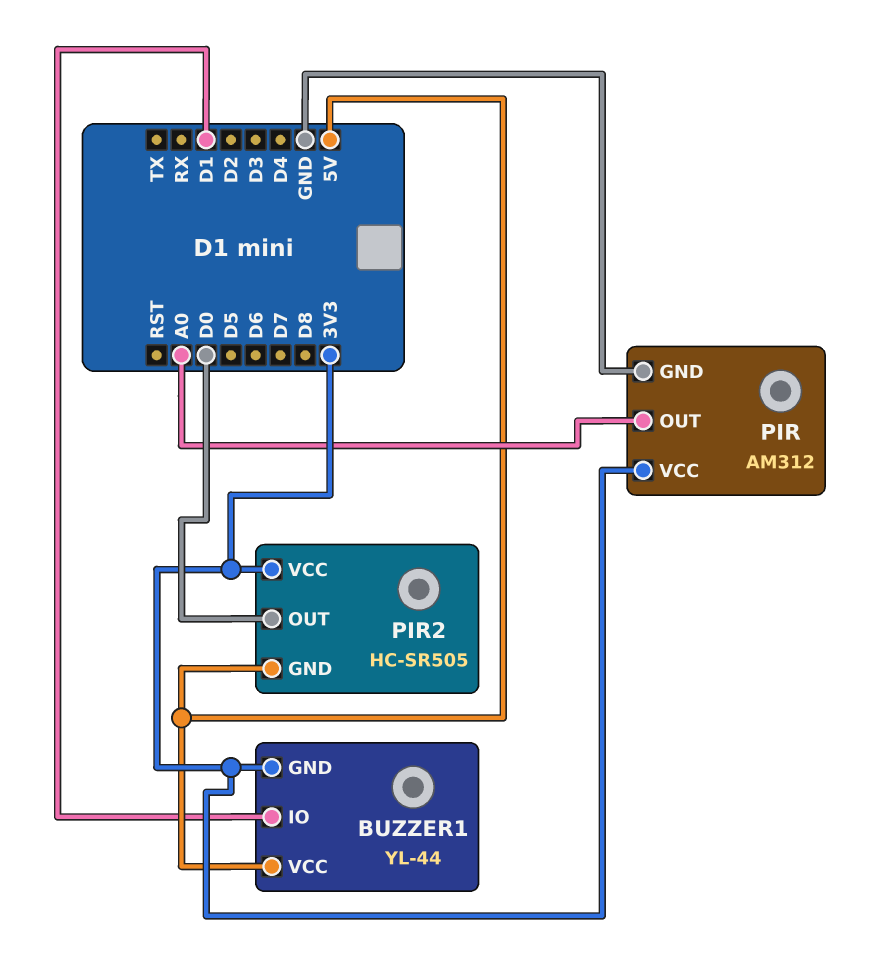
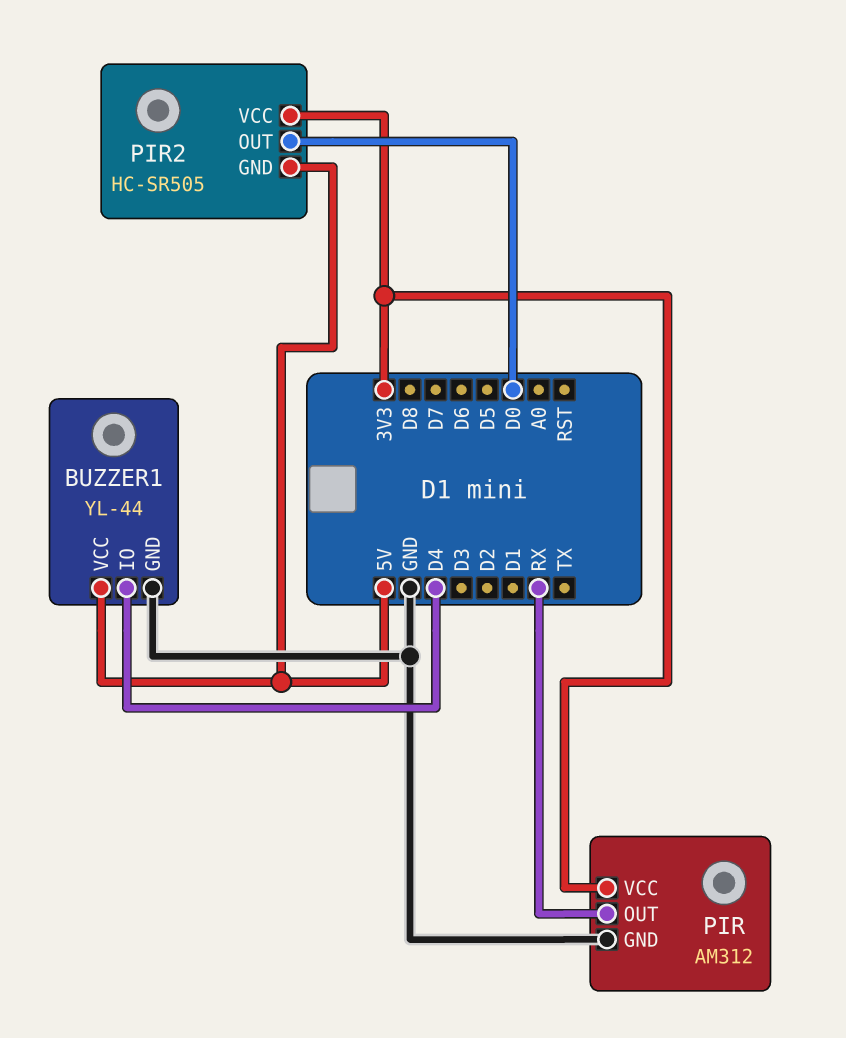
BUZZER1 pin GND: 3V3 -> GND
BUZZER1 pin IO: D1 -> D4
PIR pin OUT: A0 -> RX

